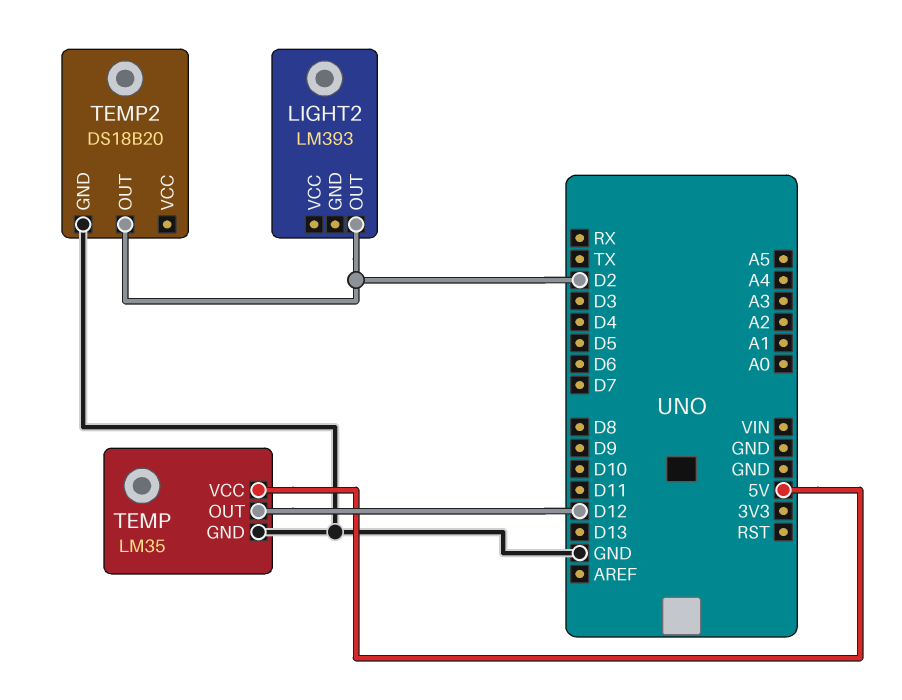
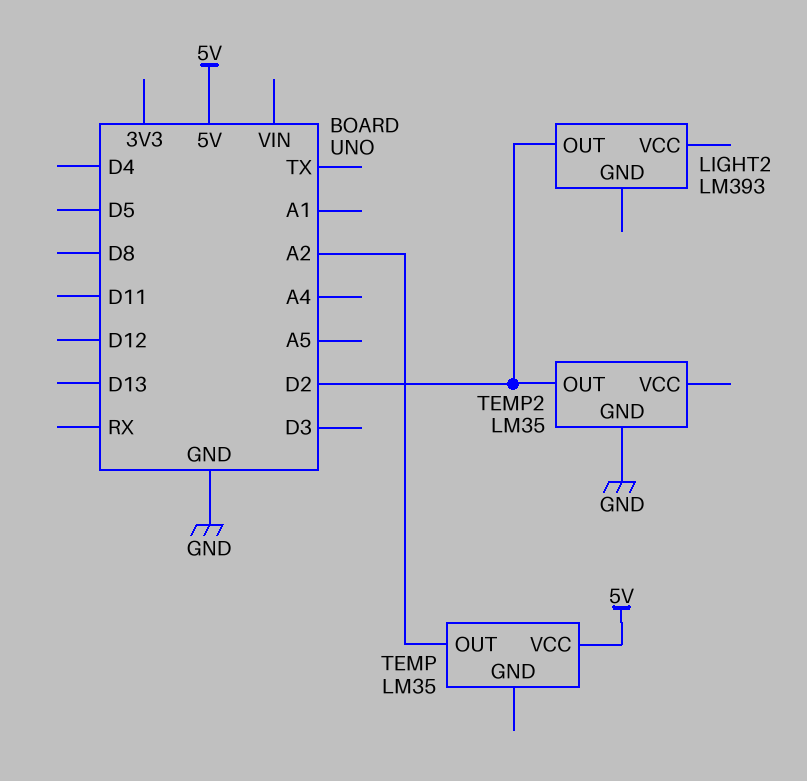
TEMP pin GND: GND -> none
TEMP pin OUT: D12 -> A2
TEMP2: DS18B20 -> LM35

